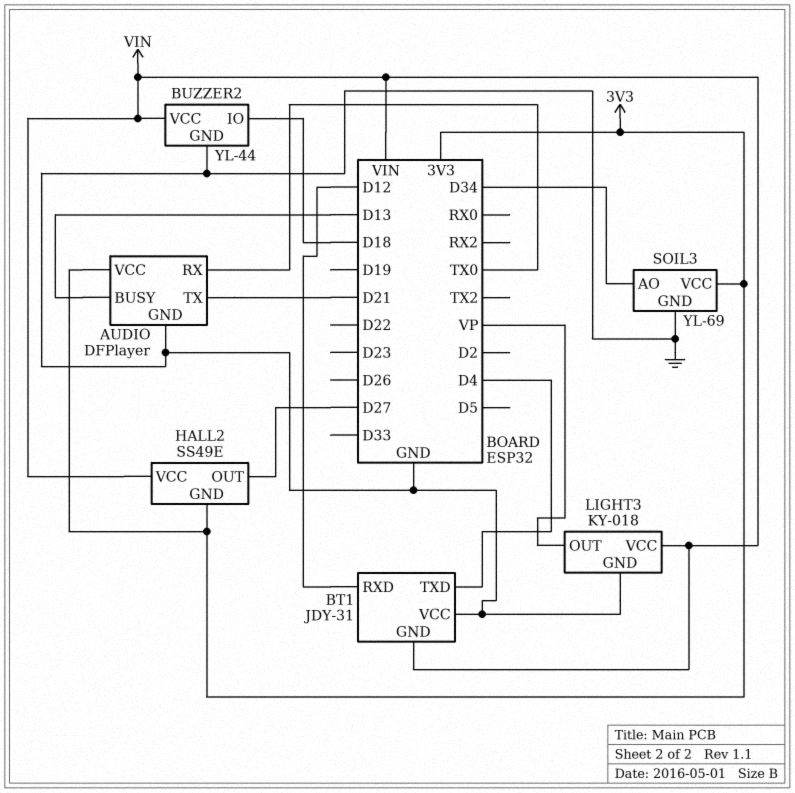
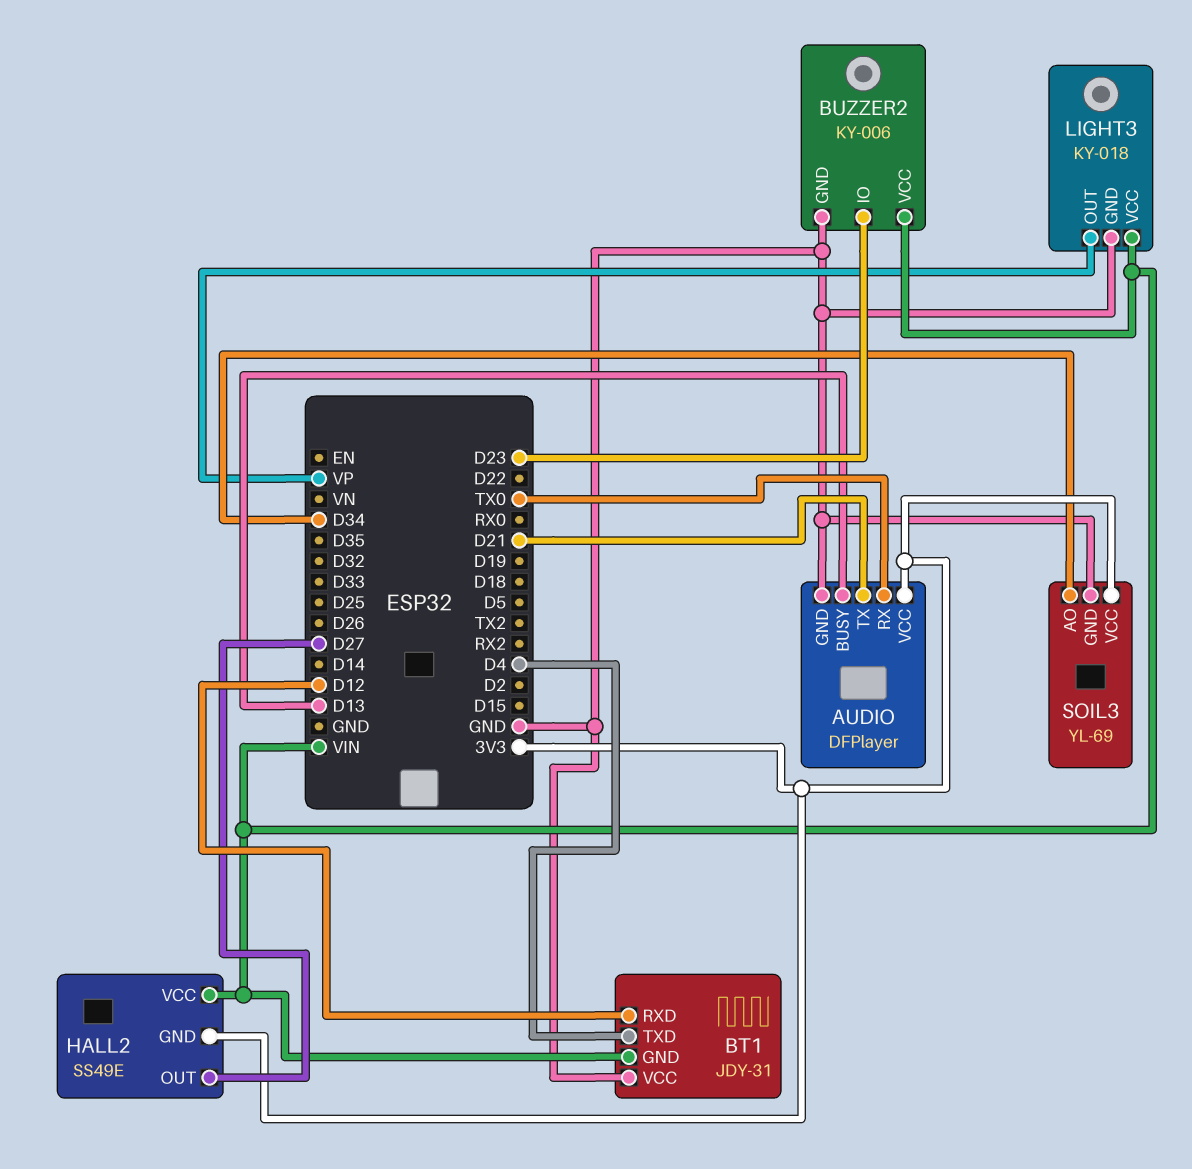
BUZZER2: YL-44 -> KY-006
BUZZER2 pin IO: D18 -> D23

